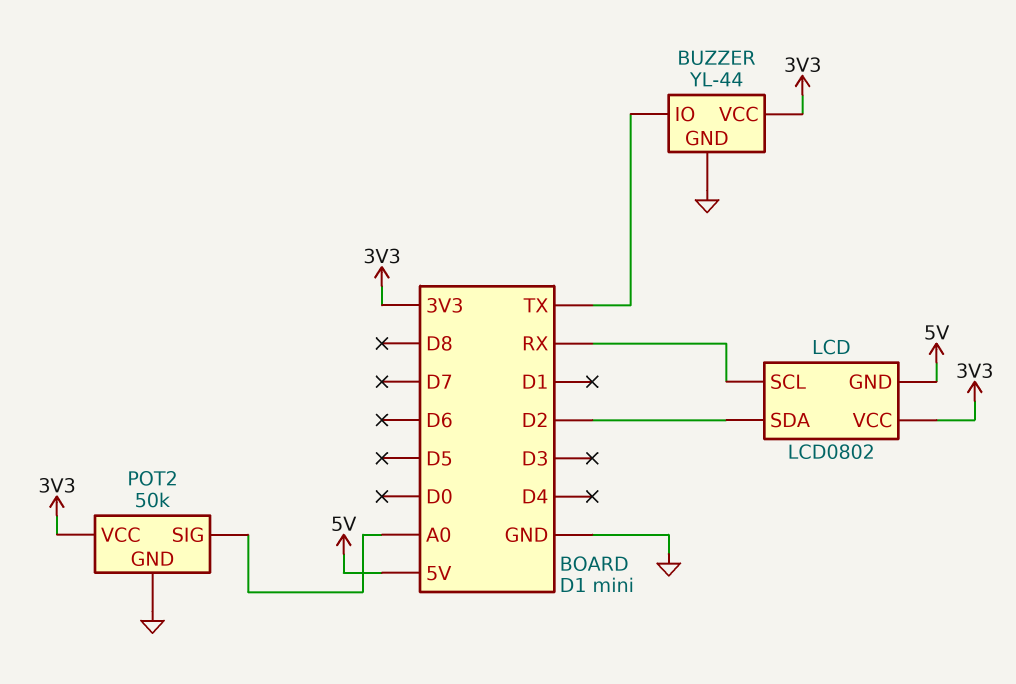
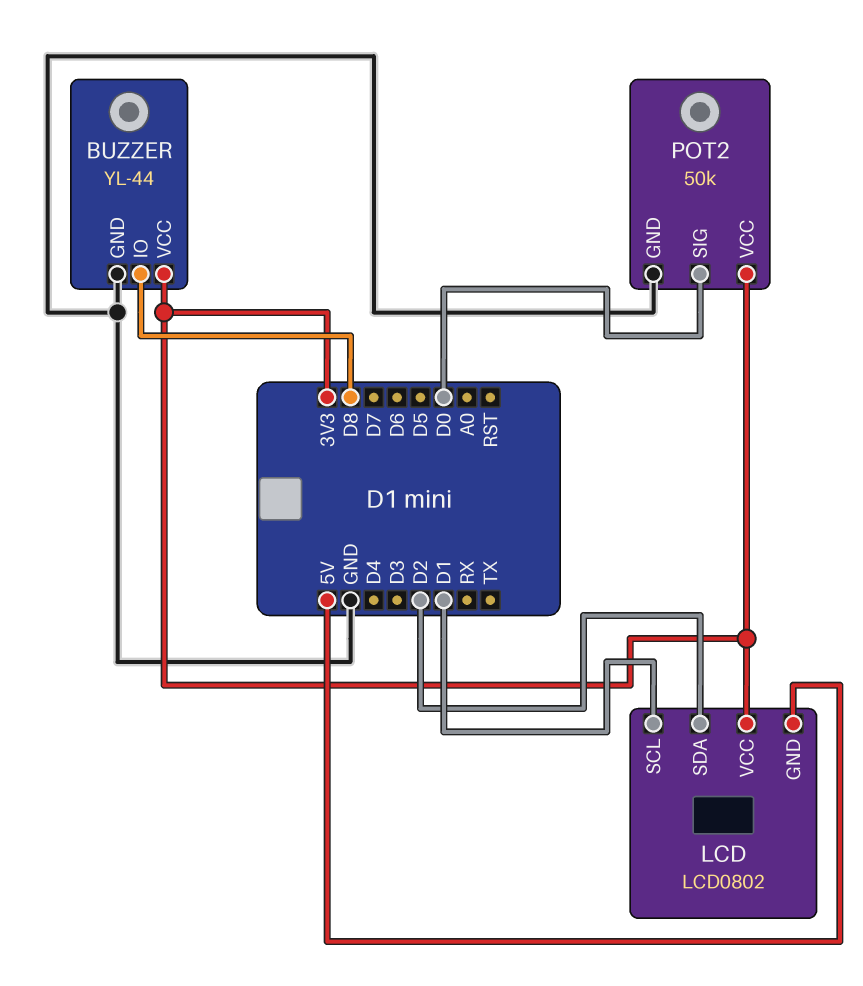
BUZZER pin IO: TX -> D8
LCD pin SCL: RX -> D1
POT2 pin SIG: A0 -> D0

